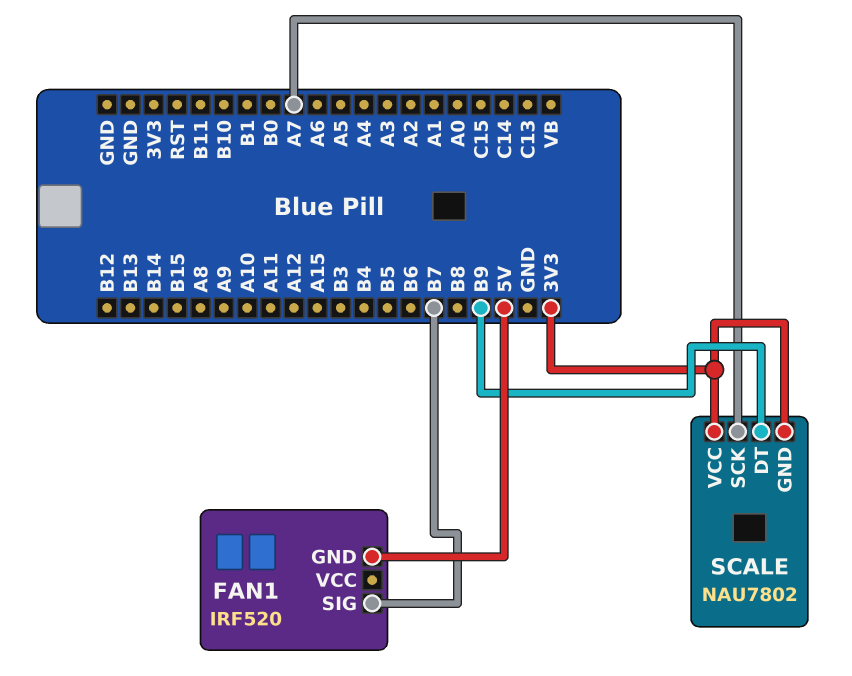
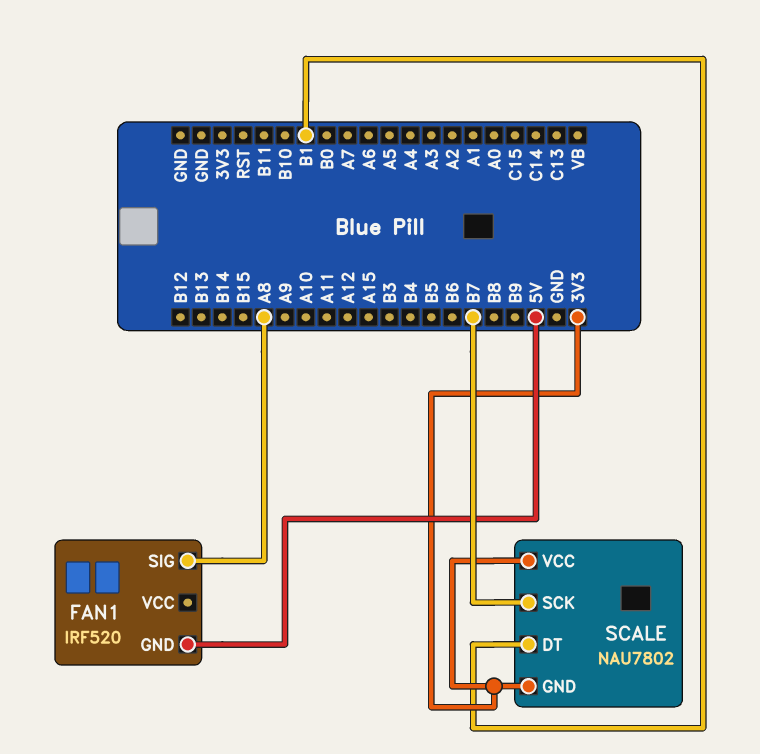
FAN1 pin SIG: B7 -> A8
SCALE pin DT: B9 -> B1
SCALE pin SCK: A7 -> B7

